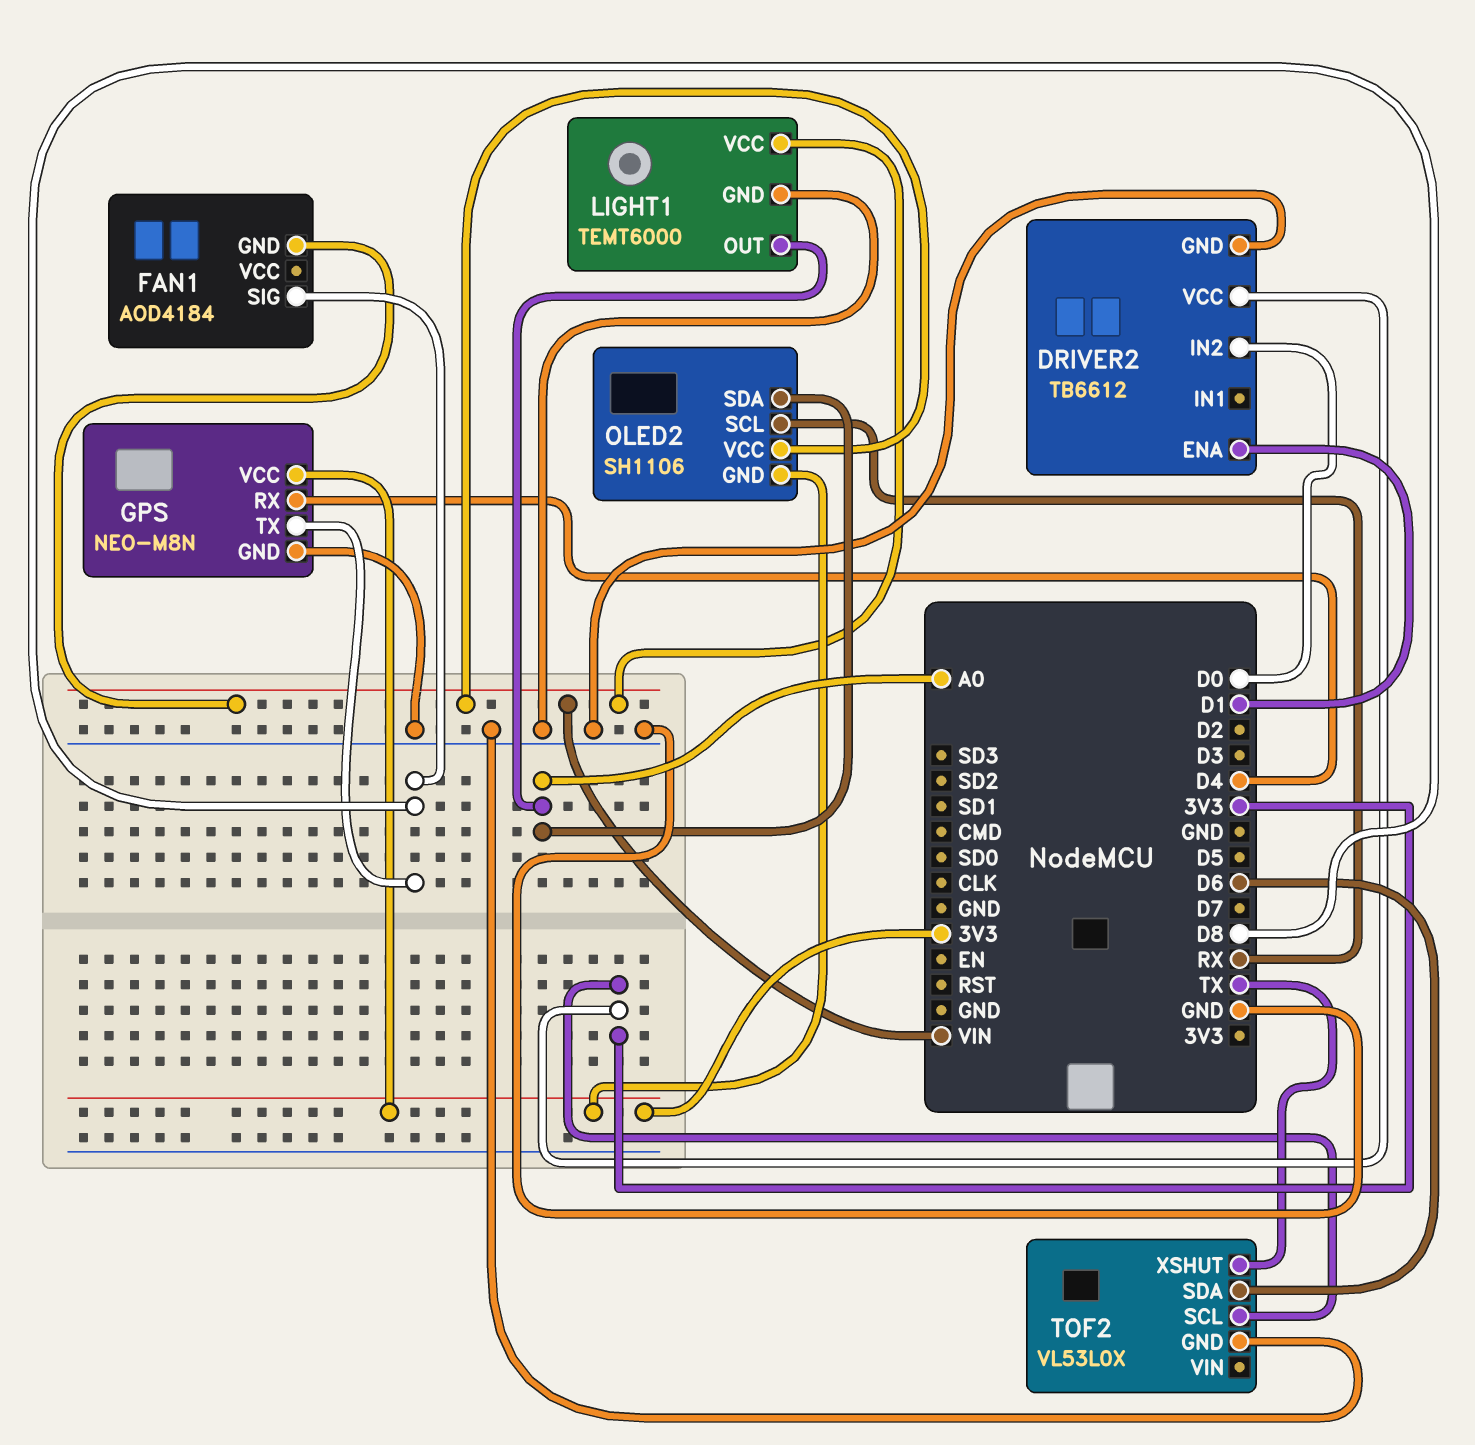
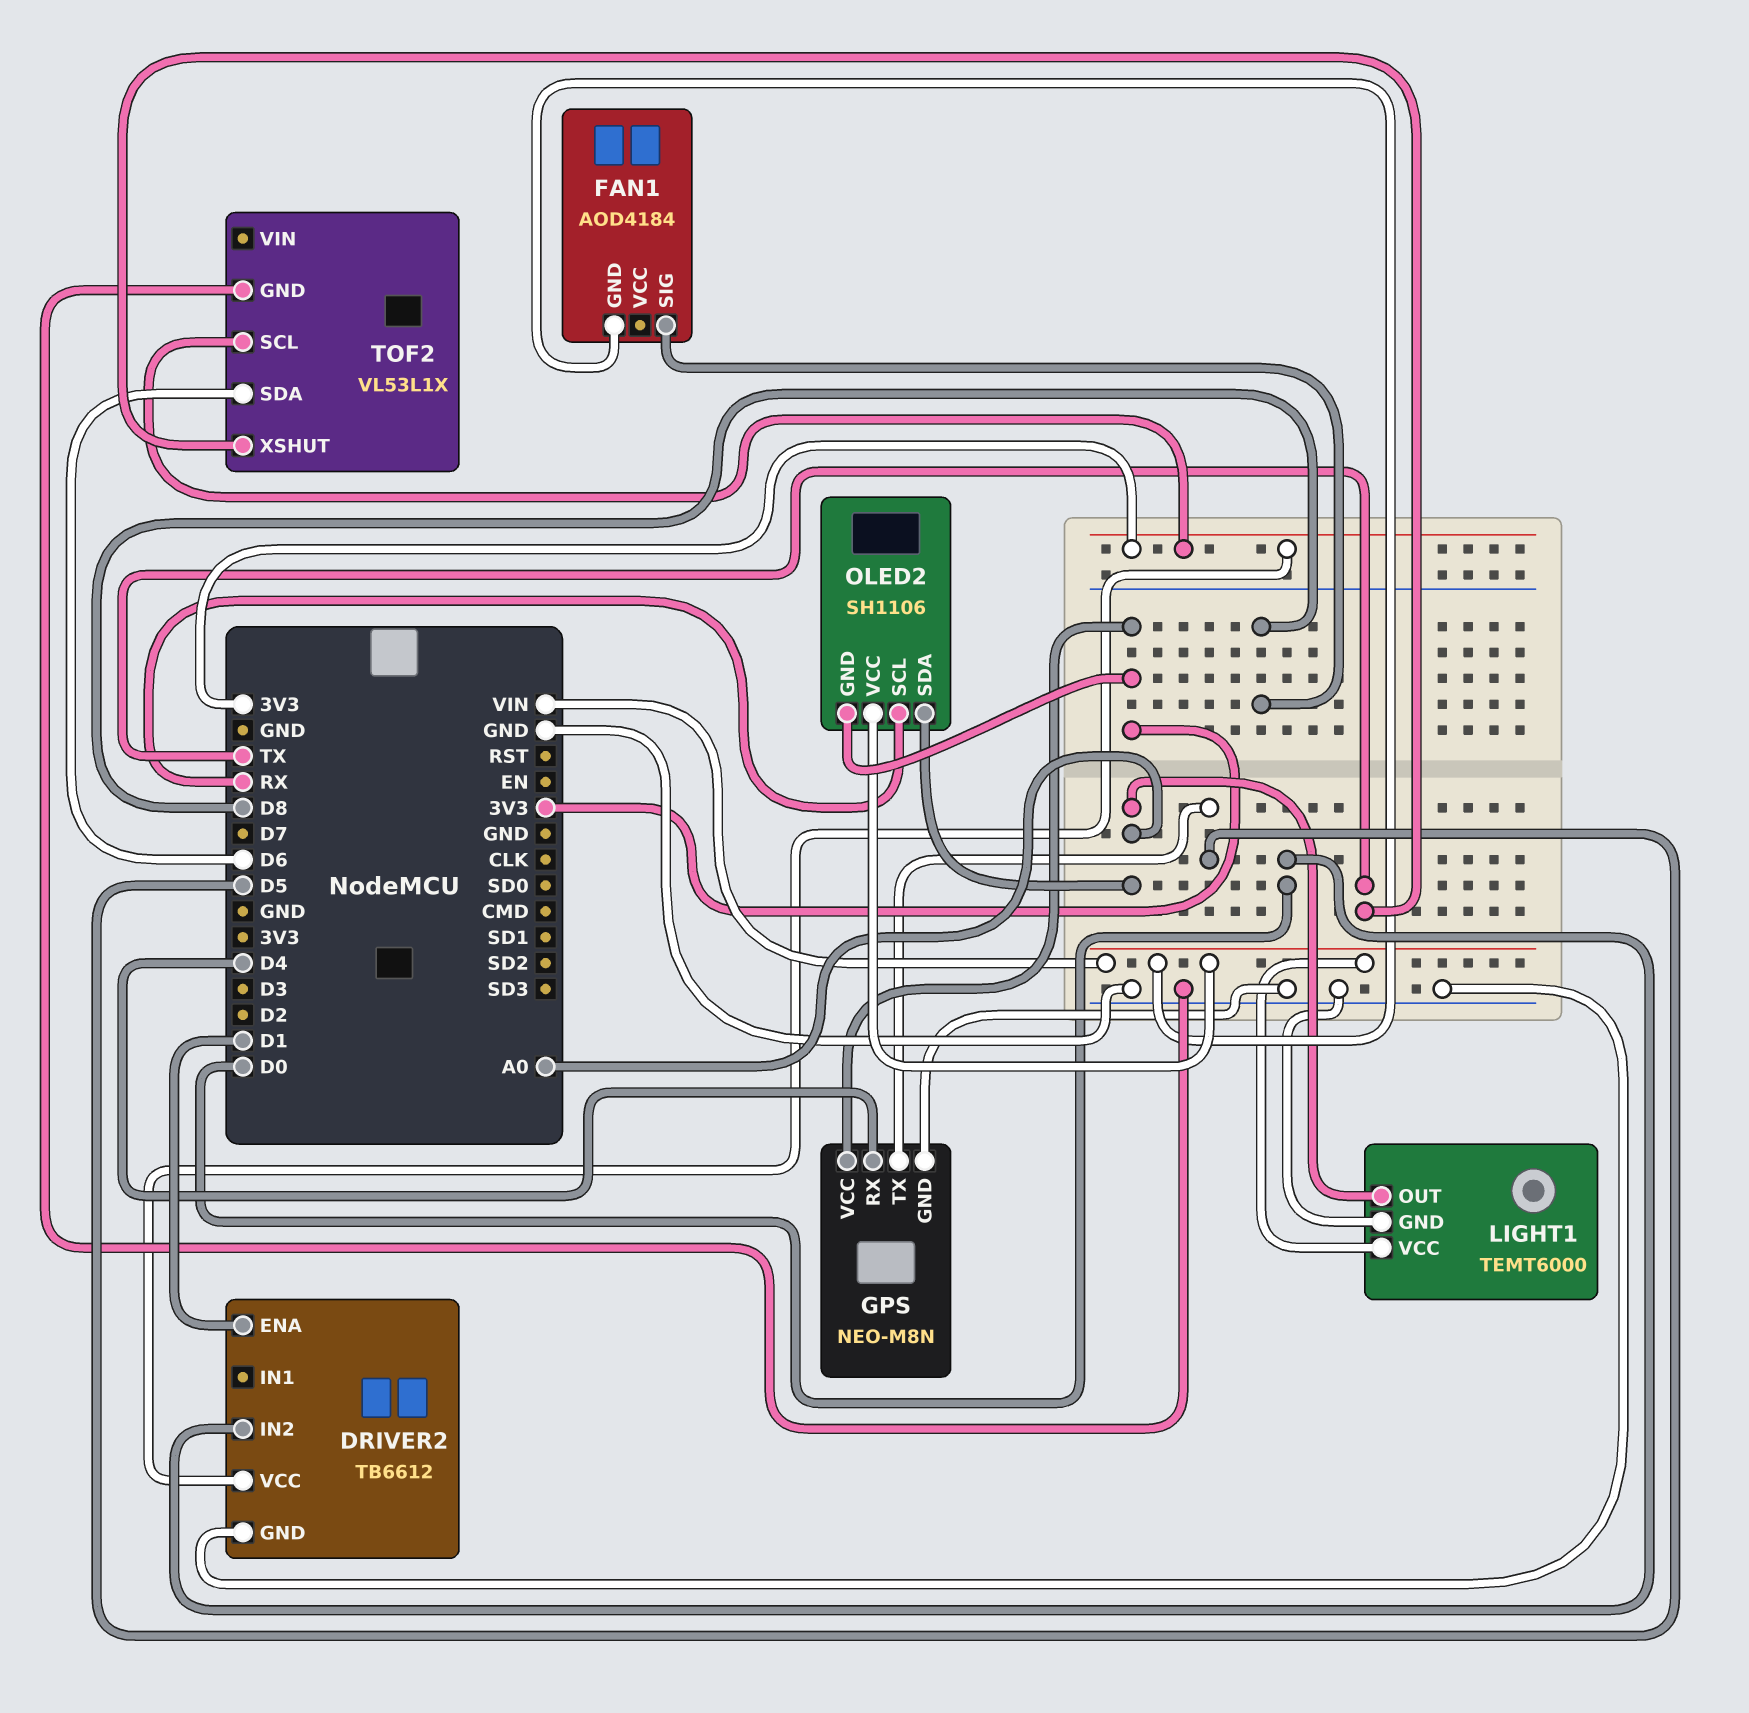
GPS pin TX: D8 -> D5
TOF2: VL53L0X -> VL53L1X

